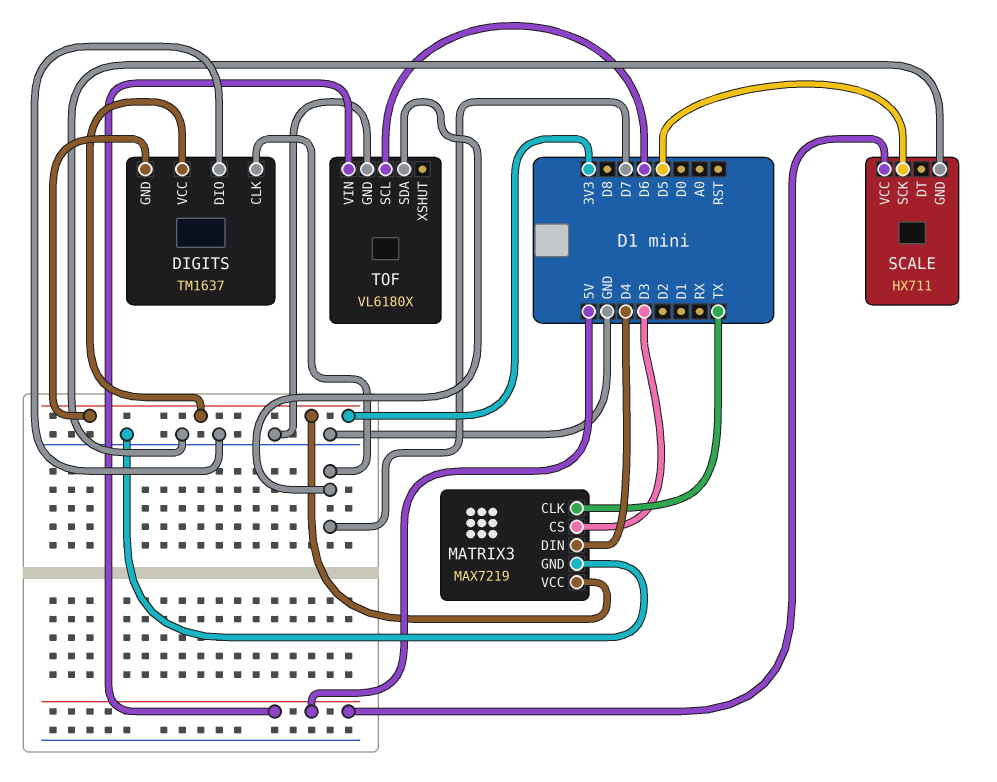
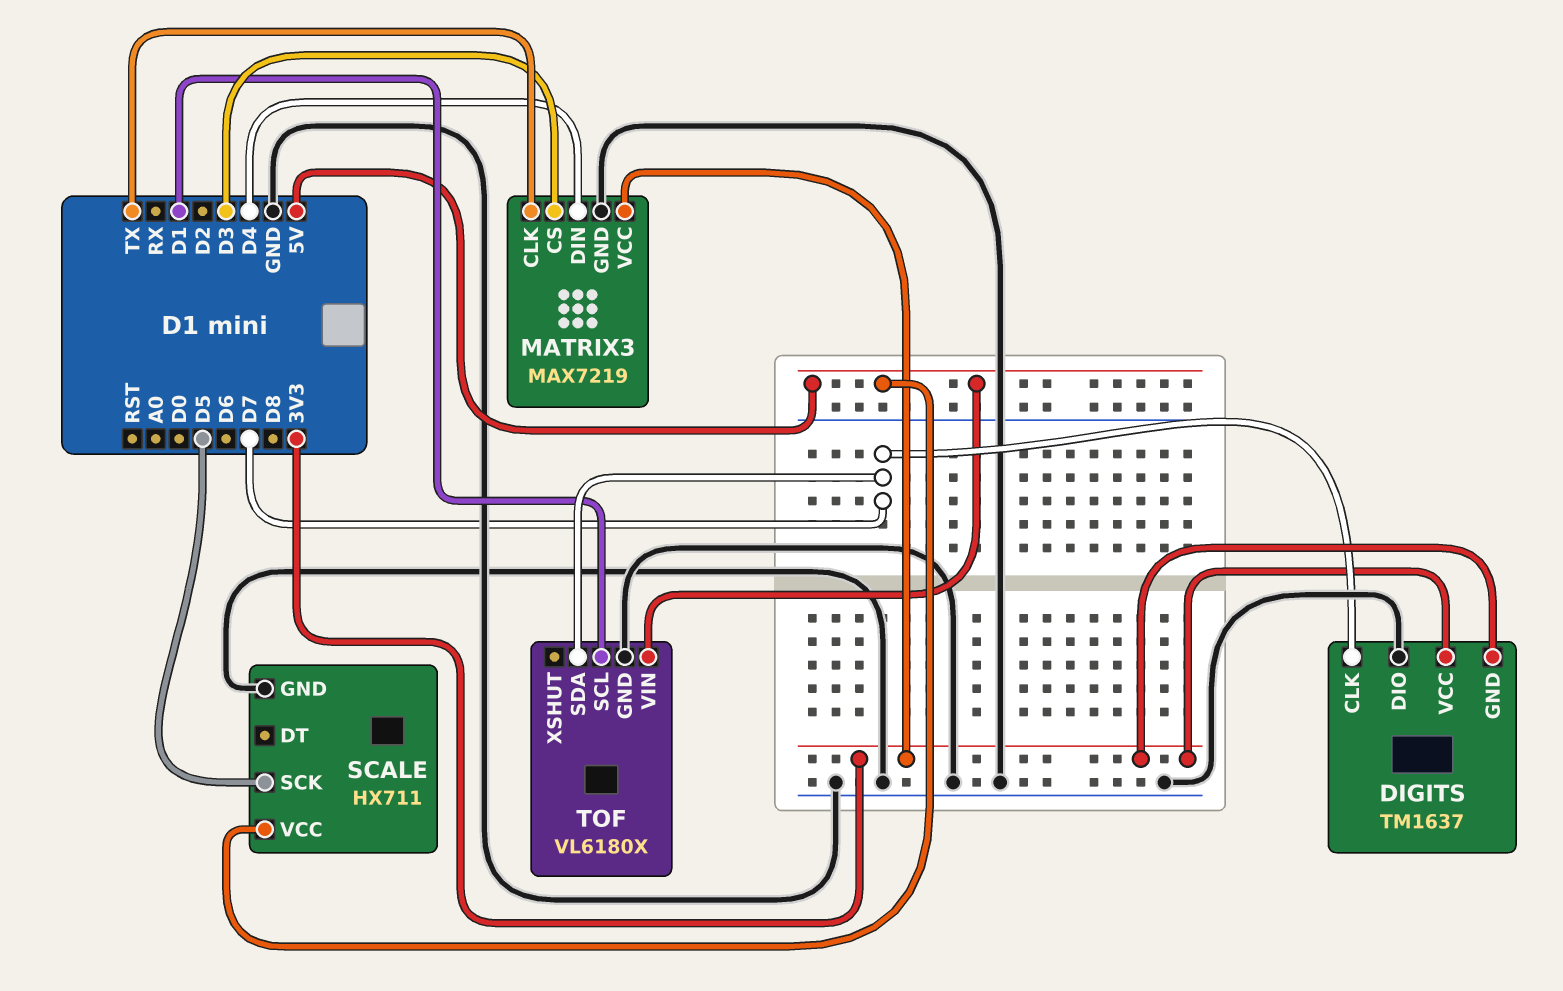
TOF pin SCL: D6 -> D1

